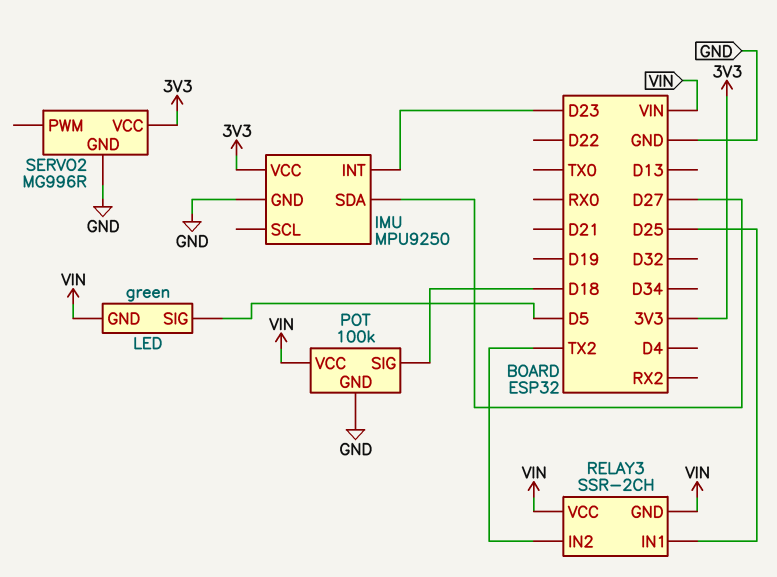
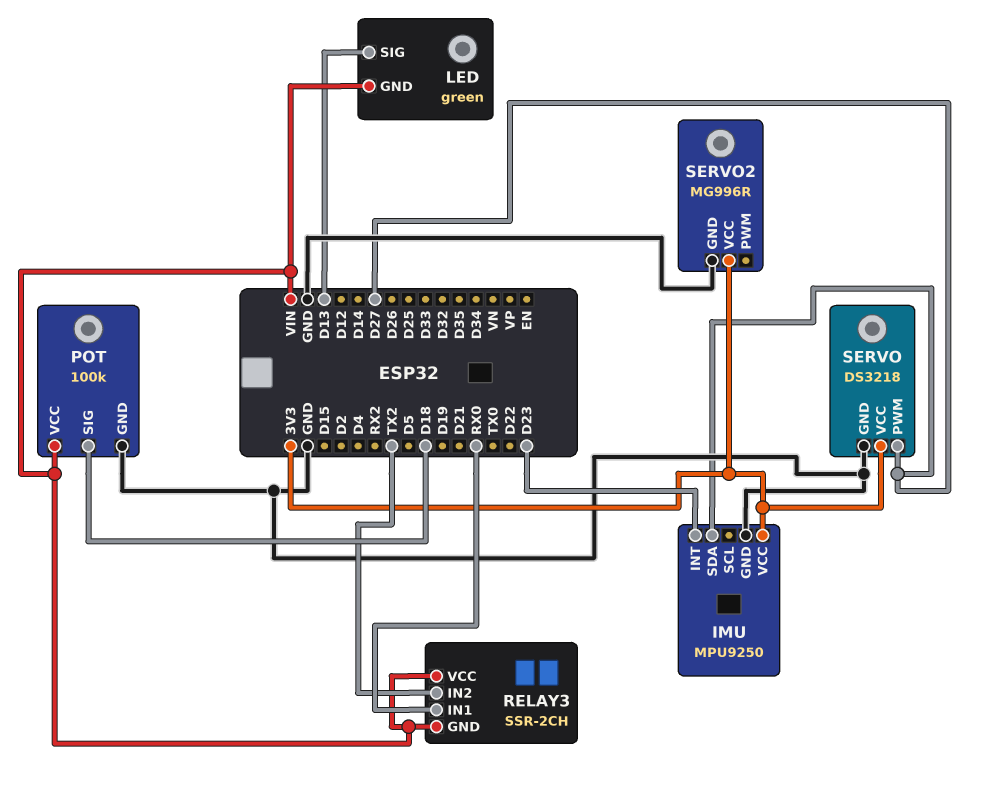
LED pin SIG: D5 -> D13
RELAY3 pin IN1: D25 -> RX0
SERVO: none -> DS3218
SERVO pin GND: none -> GND
SERVO pin PWM: none -> D27
SERVO pin VCC: none -> 3V3

